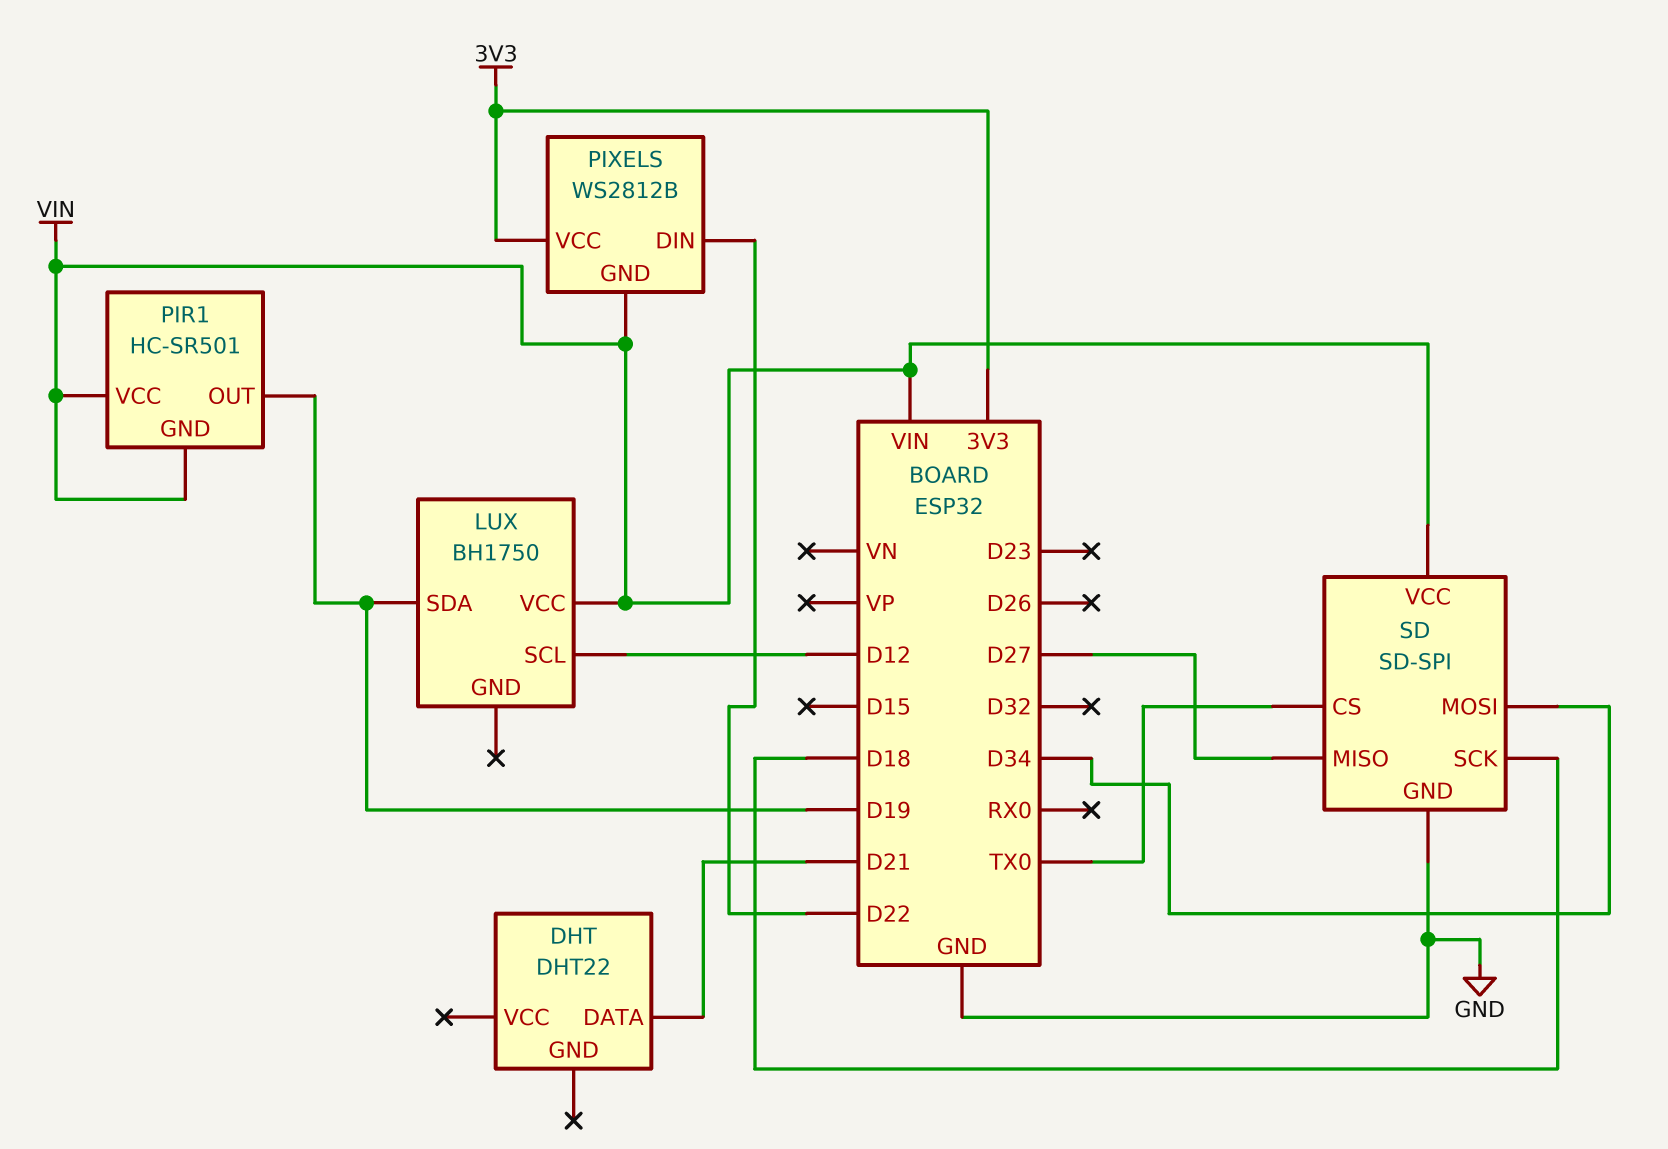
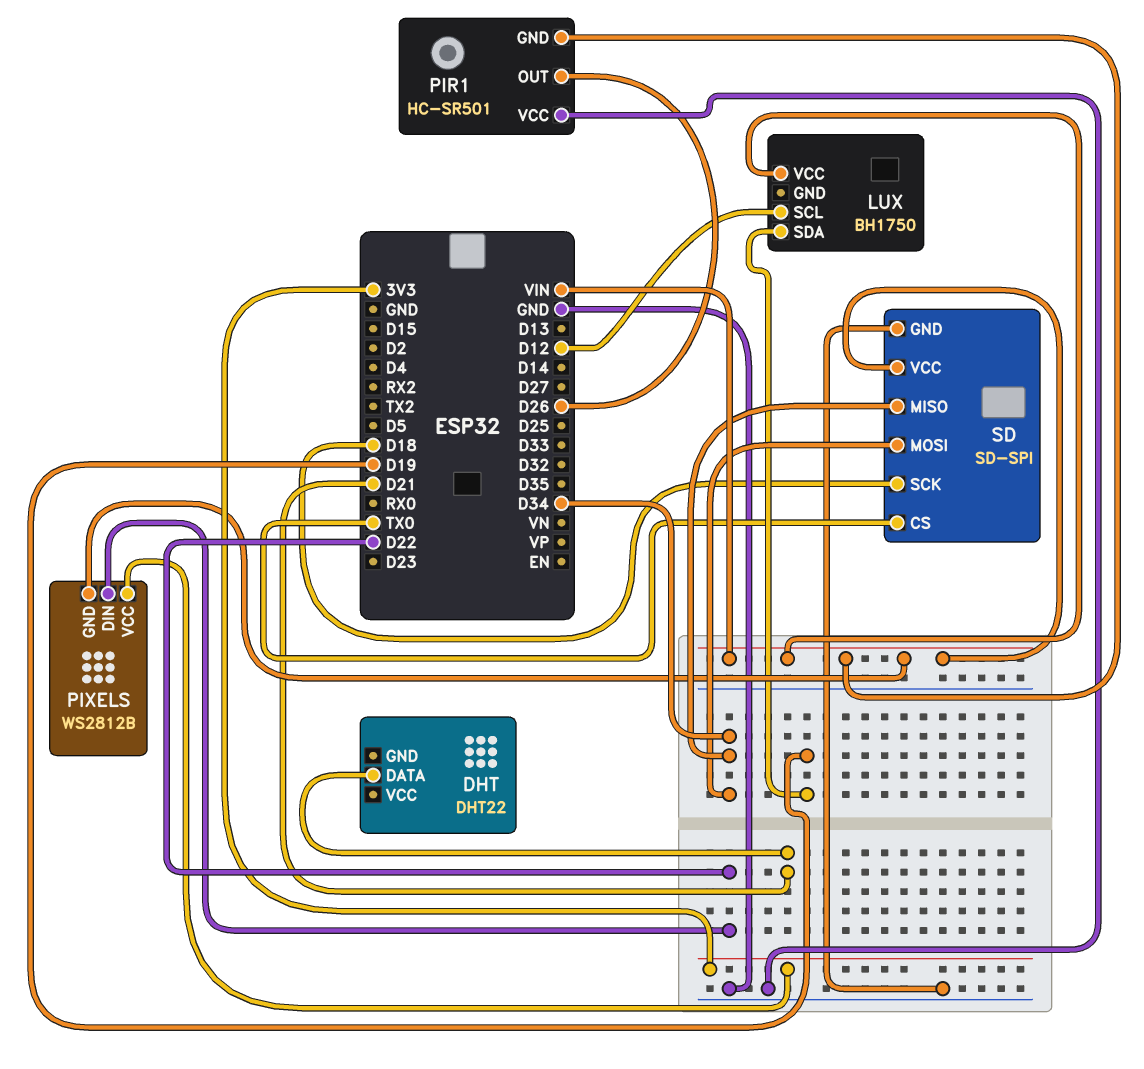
PIR1 pin OUT: D19 -> D26
PIR1 pin VCC: VIN -> GND
SD pin MISO: D27 -> D34

